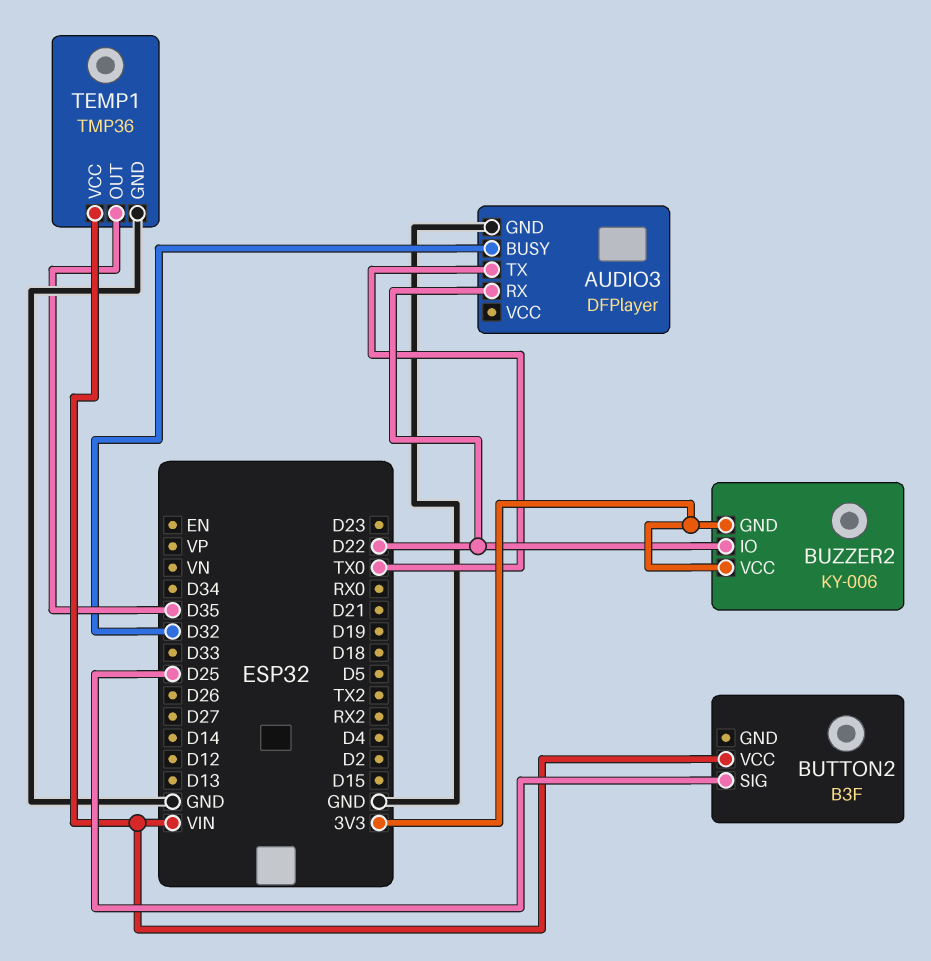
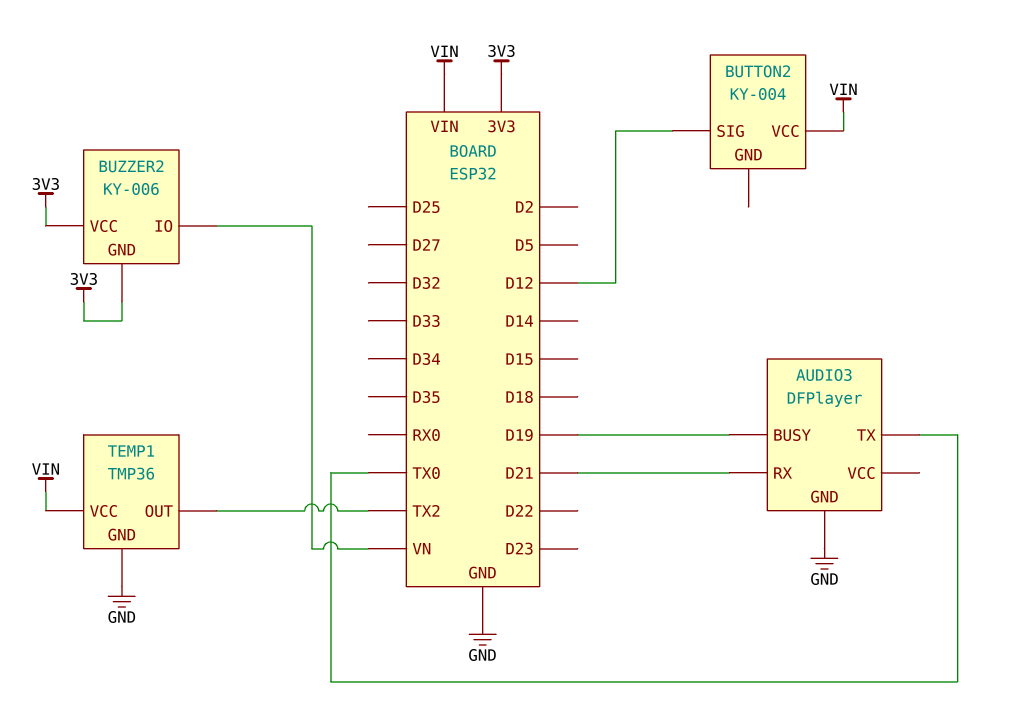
AUDIO3 pin BUSY: D32 -> D19
AUDIO3 pin RX: D22 -> D21
BUTTON2: B3F -> KY-004
BUTTON2 pin SIG: D25 -> D12
BUZZER2 pin IO: D22 -> VN
TEMP1 pin OUT: D35 -> TX2

